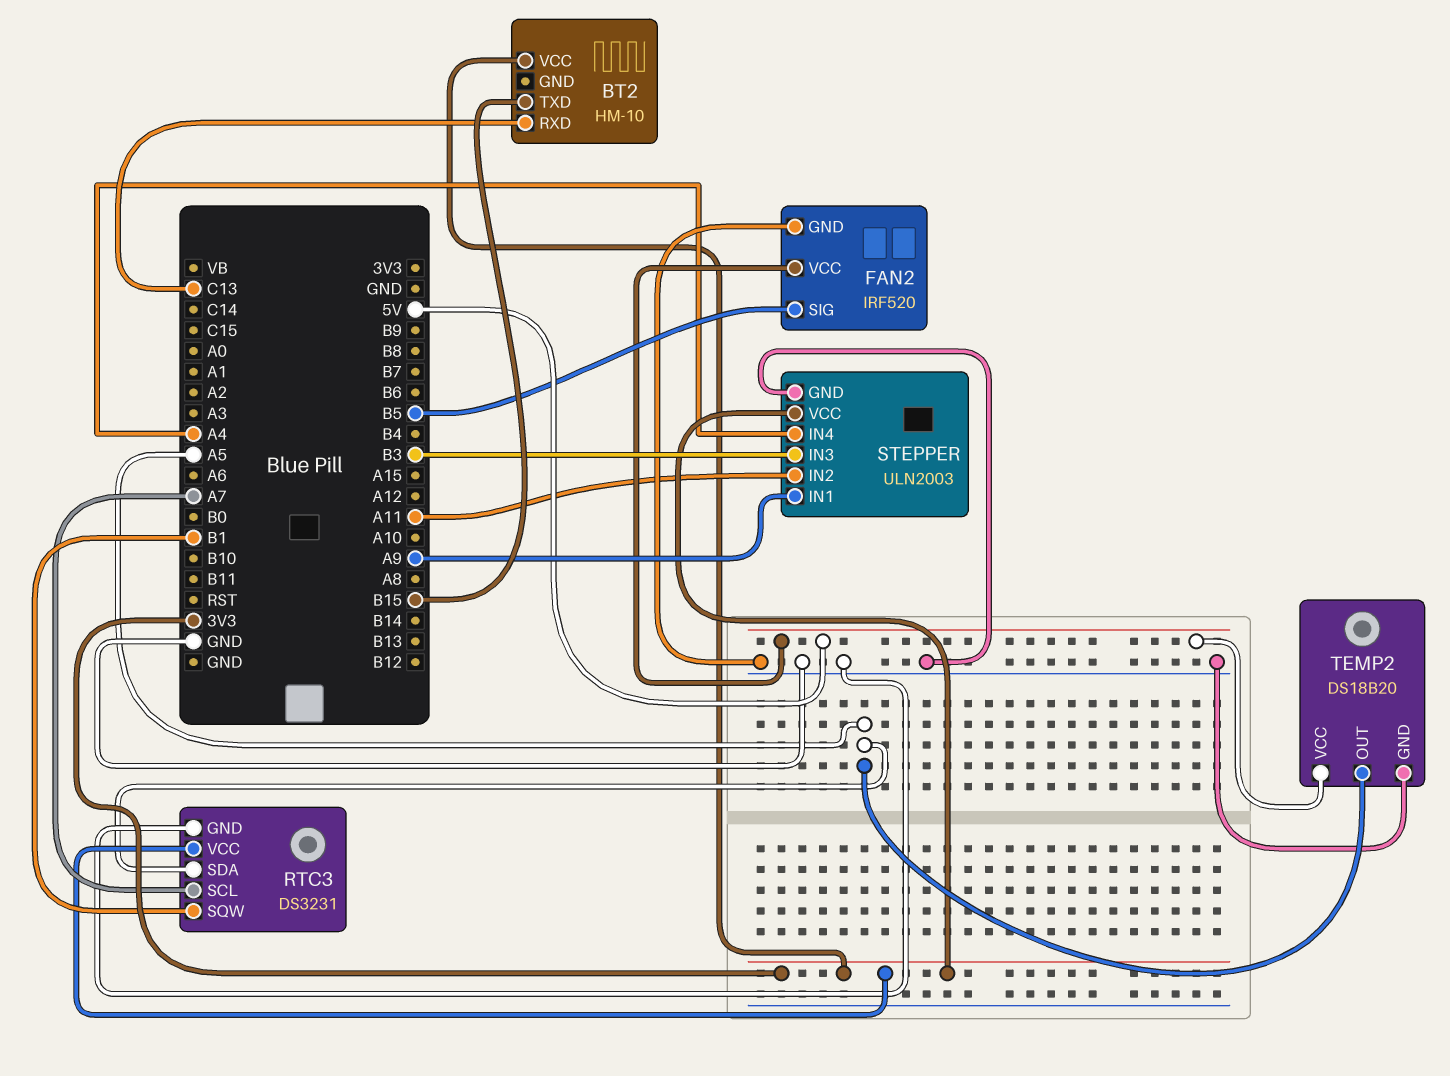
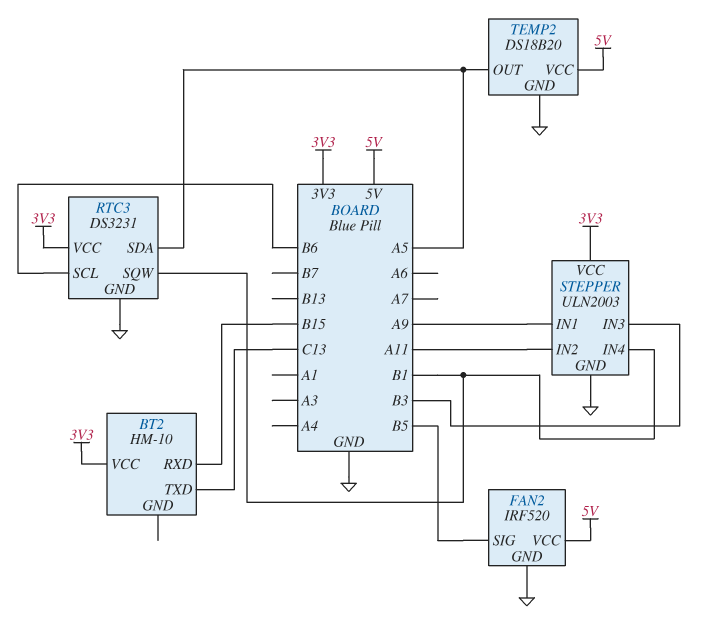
BT2 pin RXD: C13 -> B15
BT2 pin TXD: B15 -> C13
RTC3 pin SCL: A7 -> B6
STEPPER pin IN4: A4 -> B1

